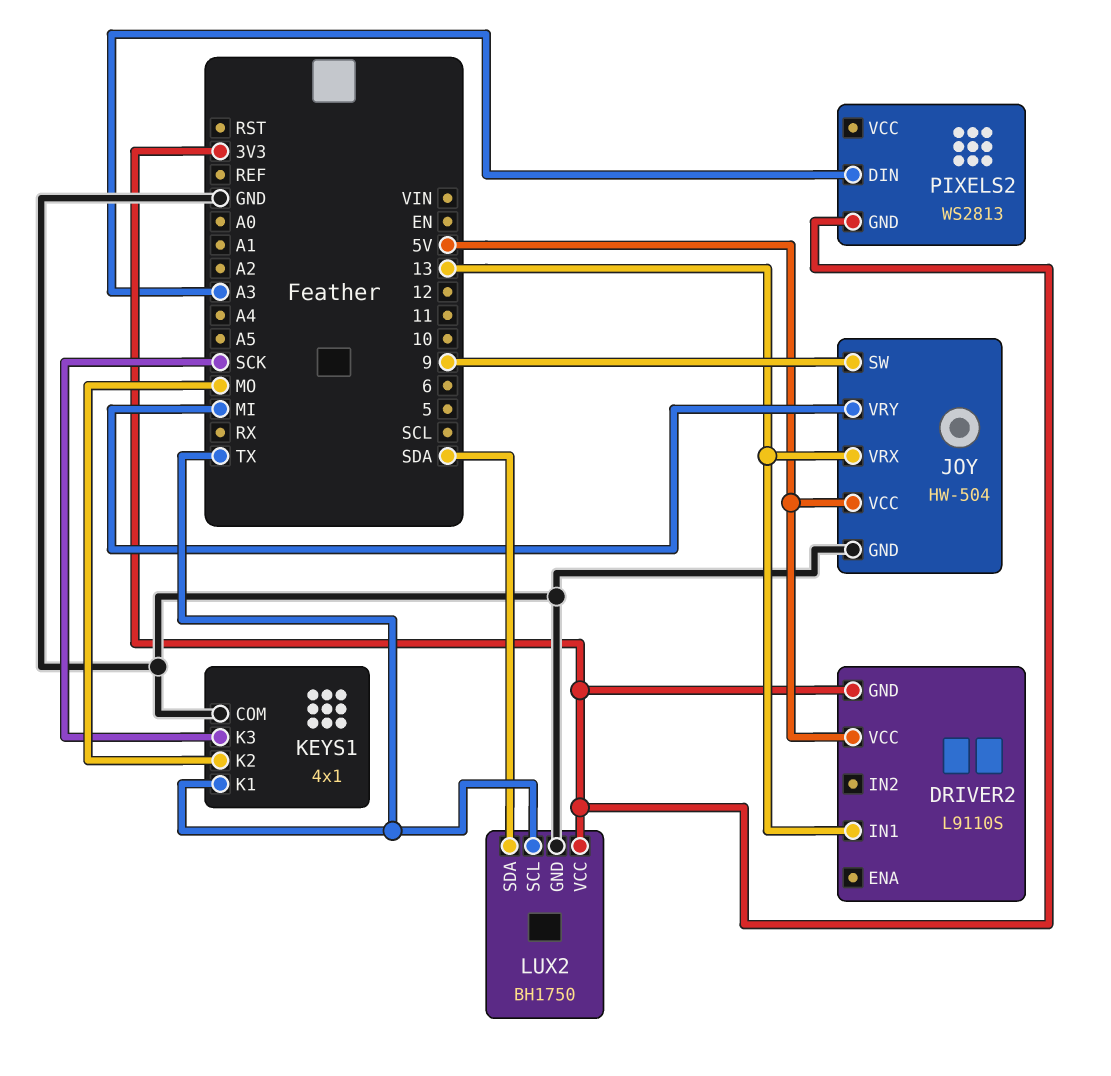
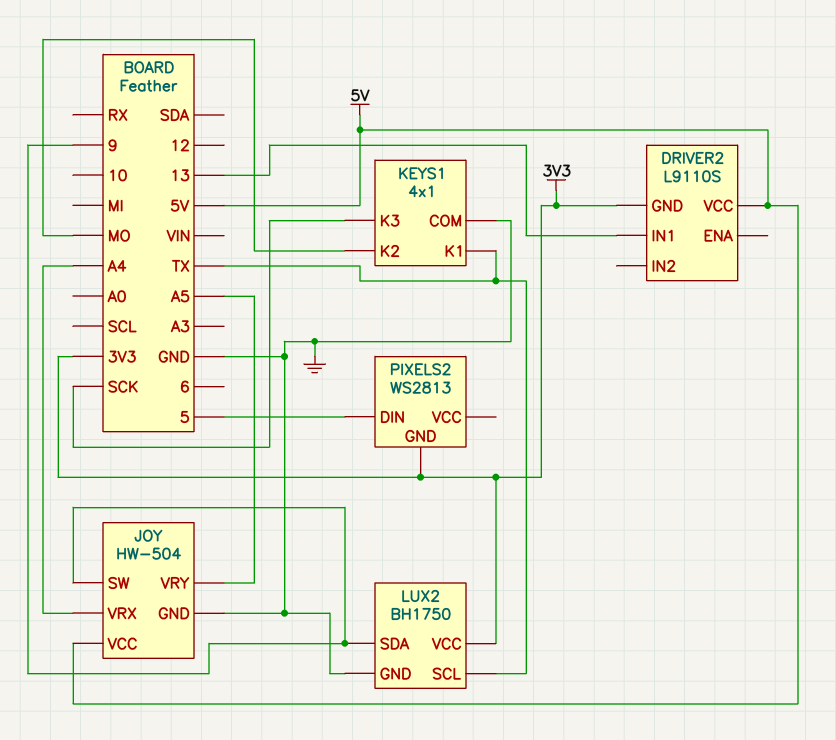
JOY pin VRX: 13 -> A4
JOY pin VRY: MI -> A5
LUX2 pin SDA: SDA -> 9
PIXELS2 pin DIN: A3 -> 5

